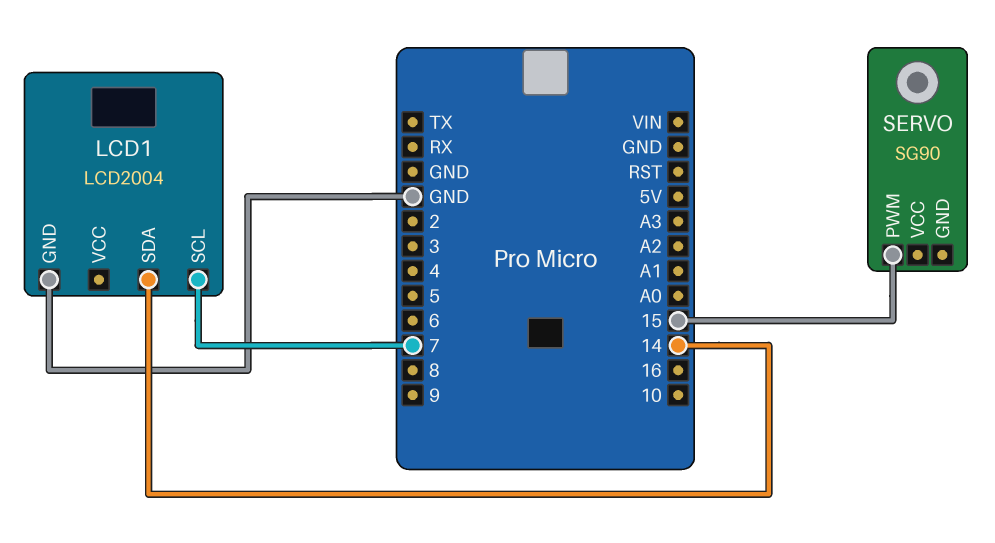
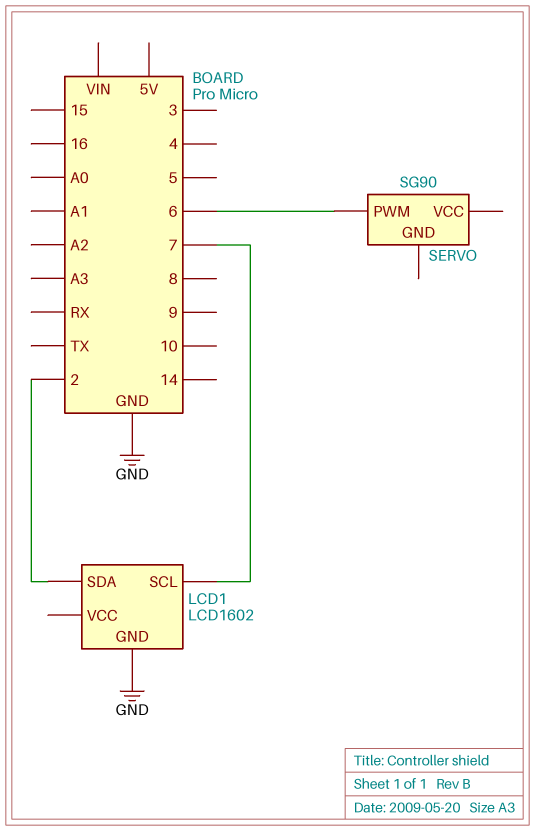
LCD1: LCD2004 -> LCD1602
LCD1 pin SDA: 14 -> 2
SERVO pin PWM: 15 -> 6

